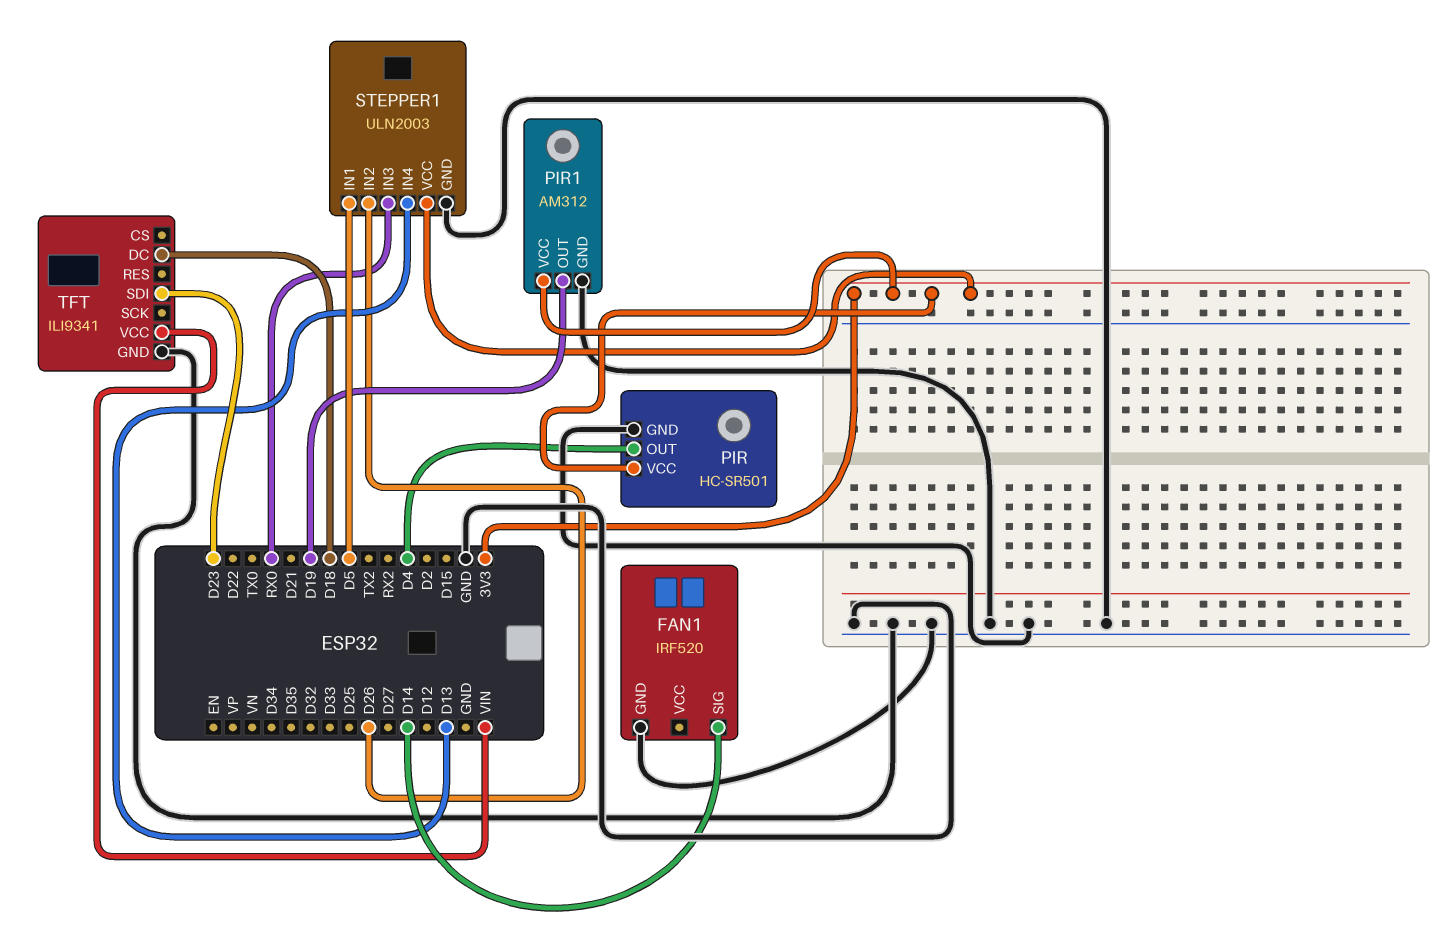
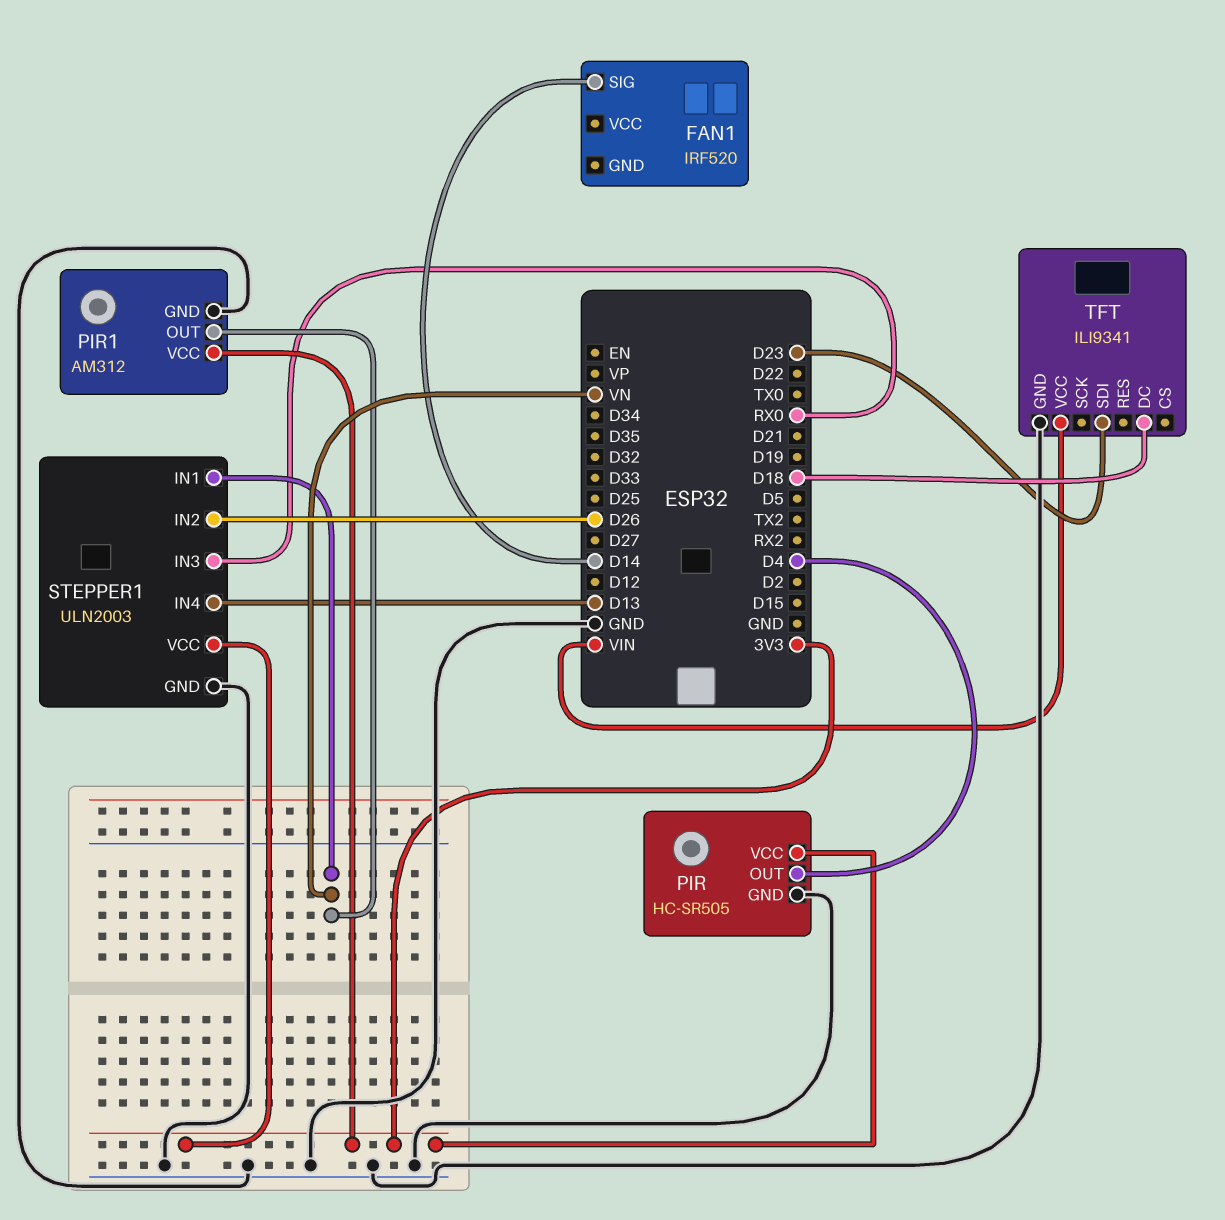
FAN1 pin GND: GND -> none
PIR: HC-SR501 -> HC-SR505
PIR1 pin OUT: D19 -> VN
STEPPER1 pin IN1: D5 -> VN

